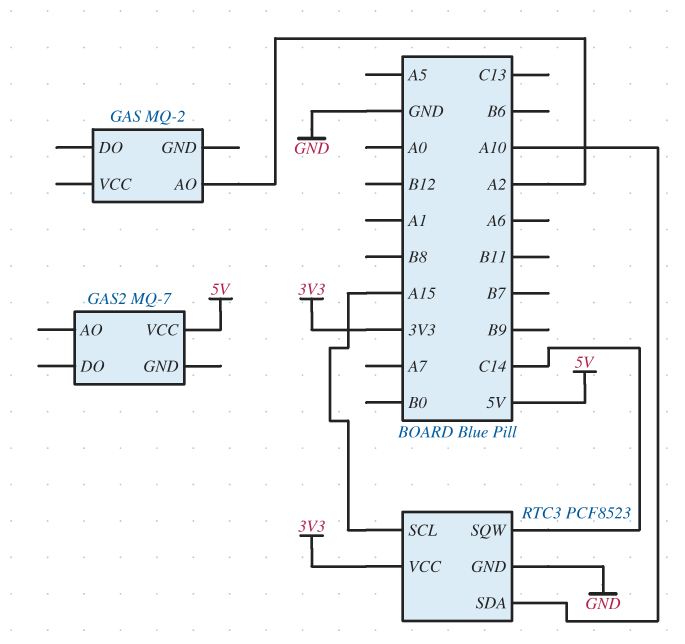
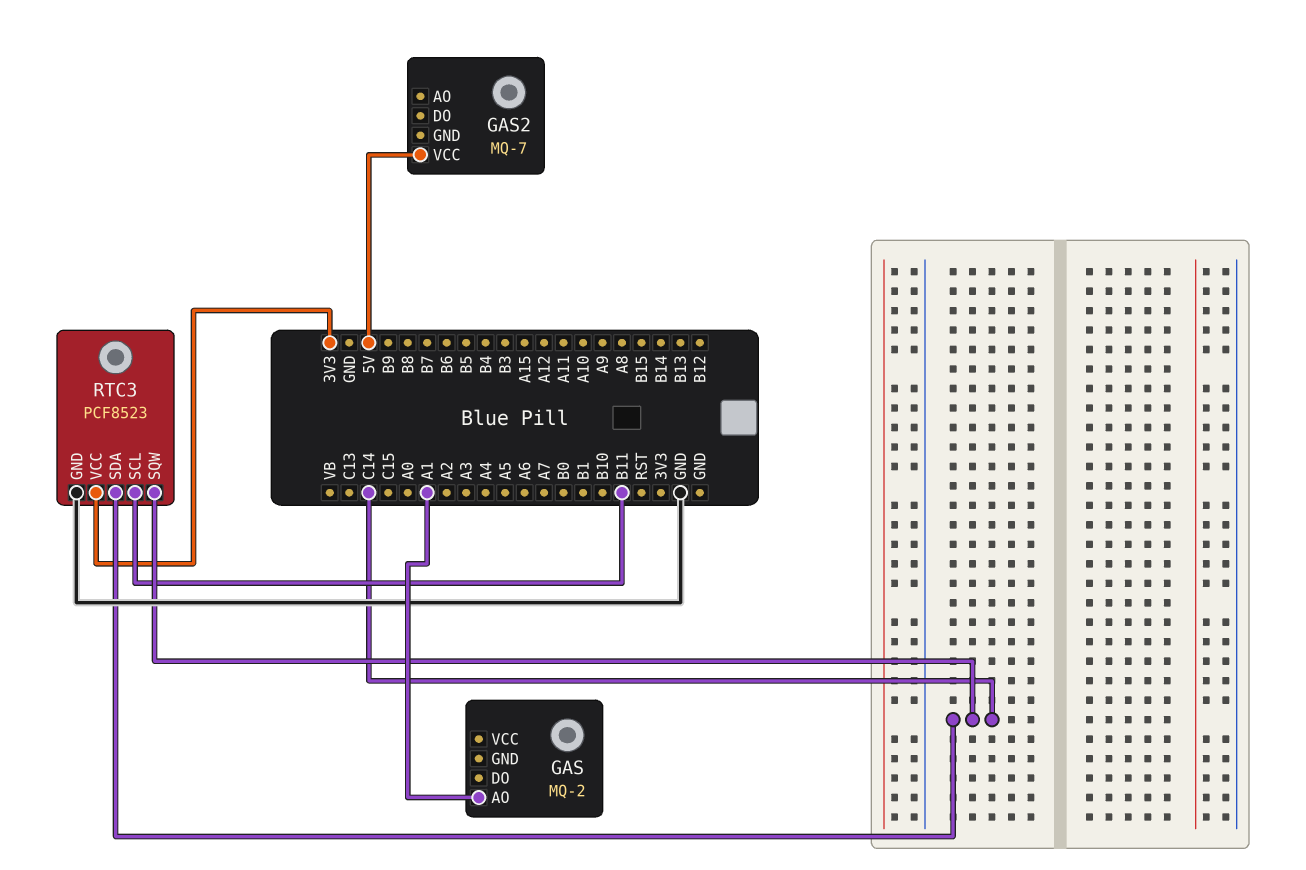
GAS pin AO: A2 -> A1
RTC3 pin SCL: A15 -> B11
RTC3 pin SDA: A10 -> C14

